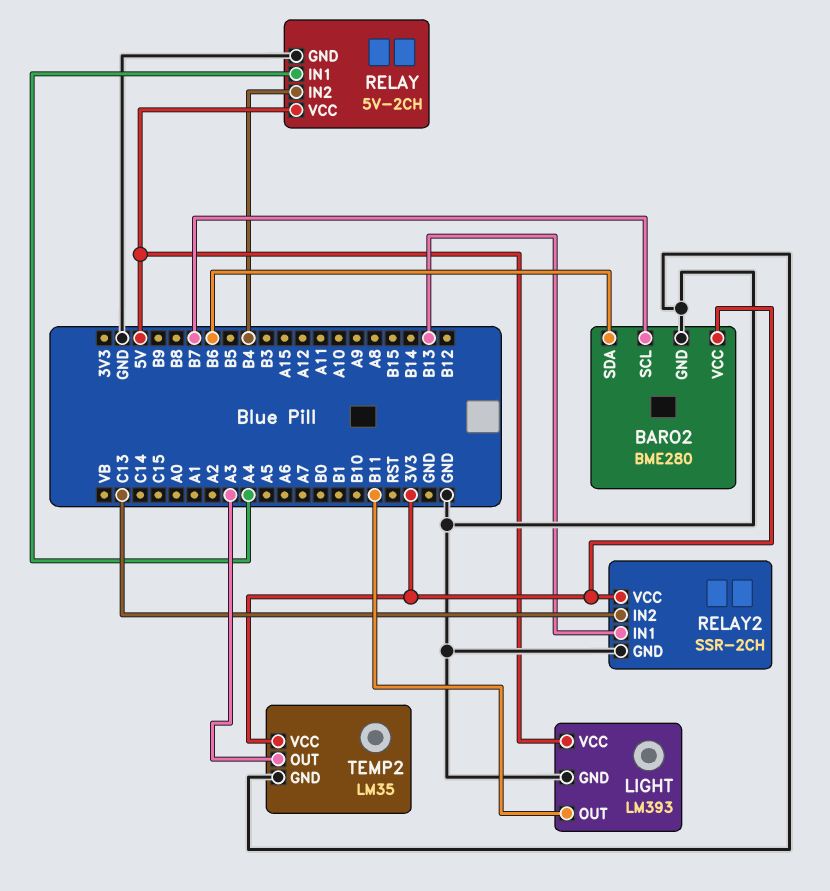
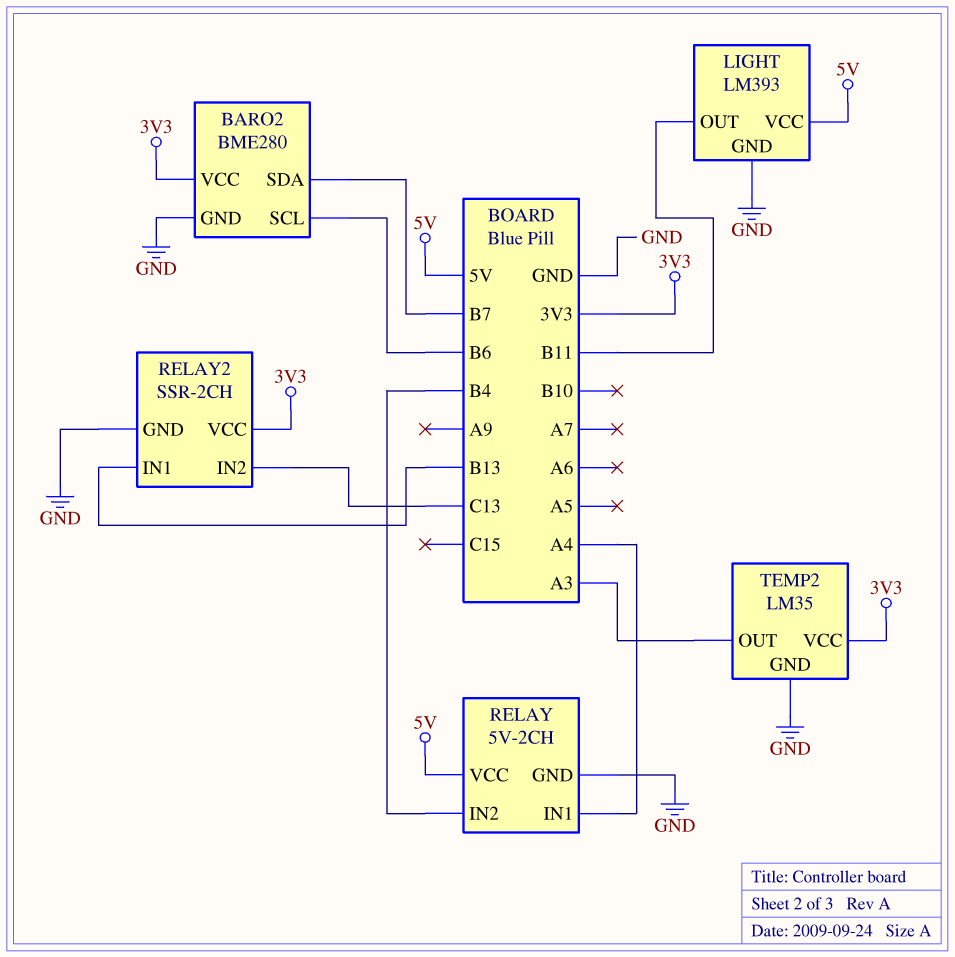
BARO2 pin SCL: B7 -> B6
BARO2 pin SDA: B6 -> B7

